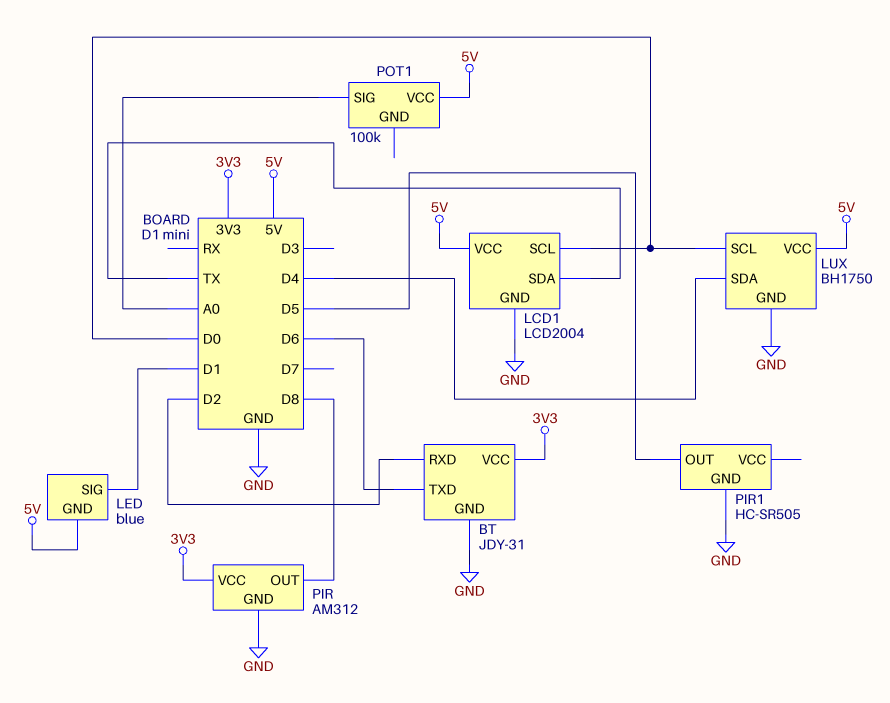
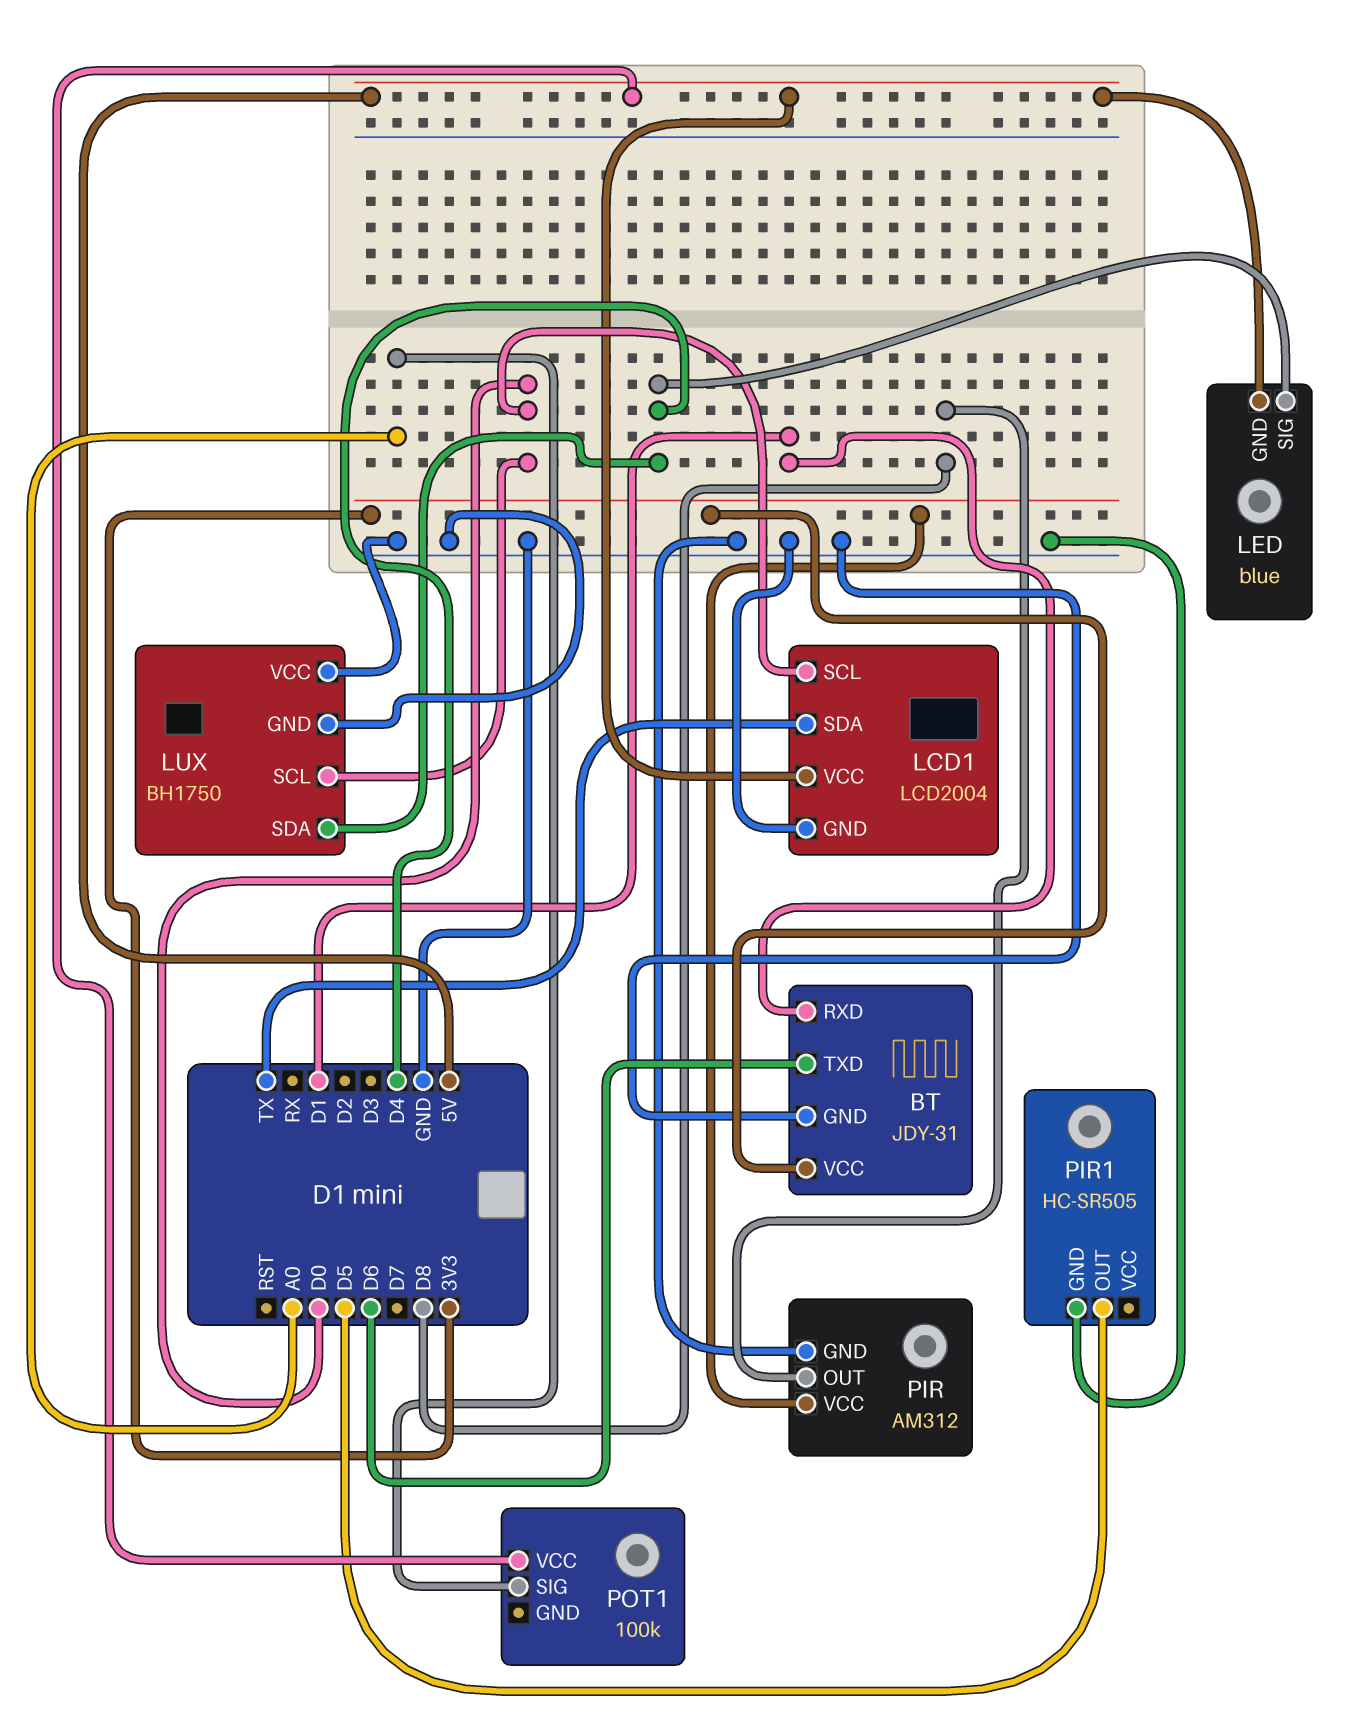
BT pin RXD: D2 -> D1
LED pin SIG: D1 -> D4
LUX pin VCC: 5V -> GND

